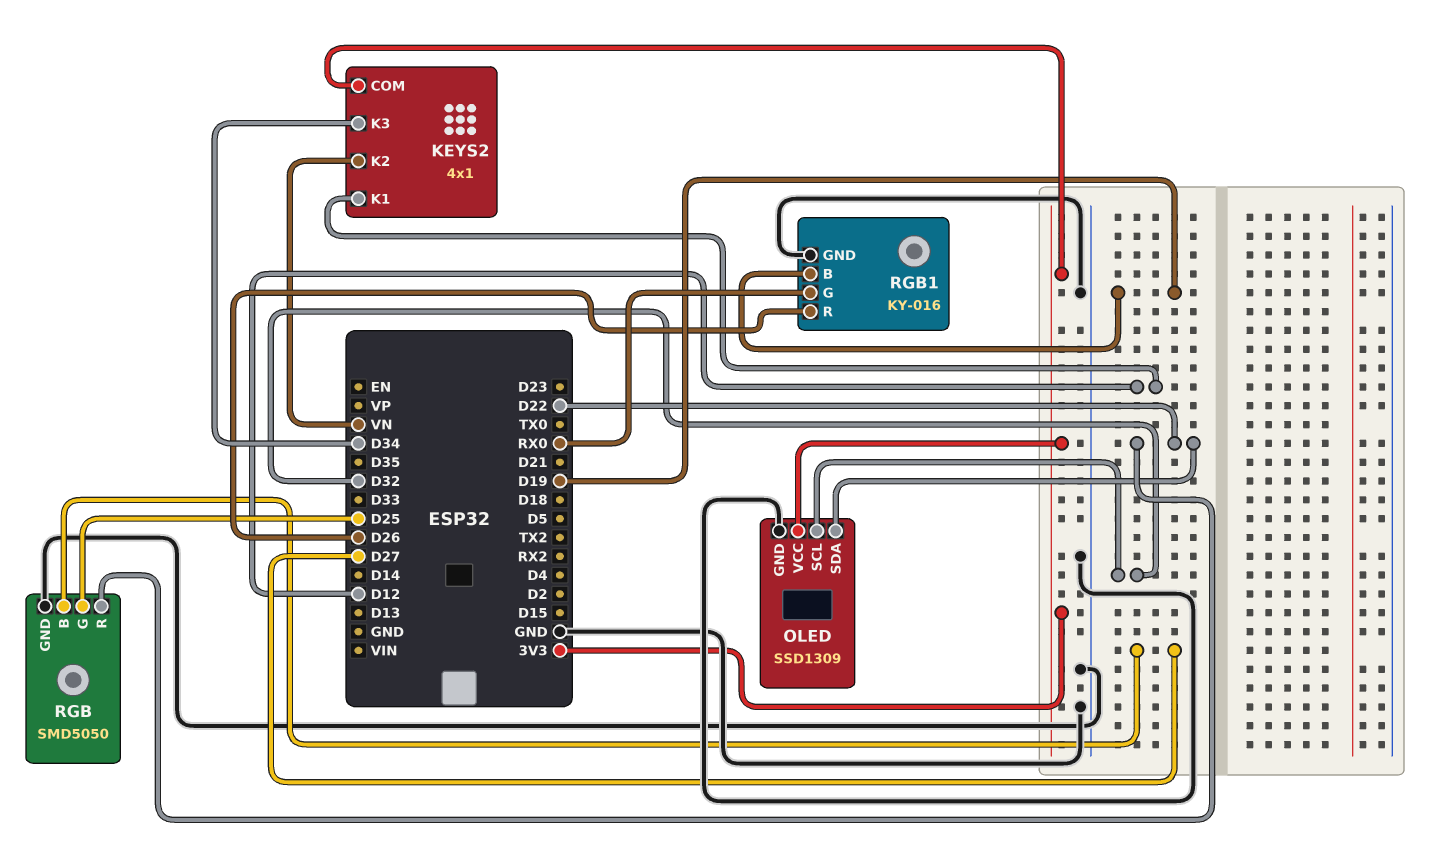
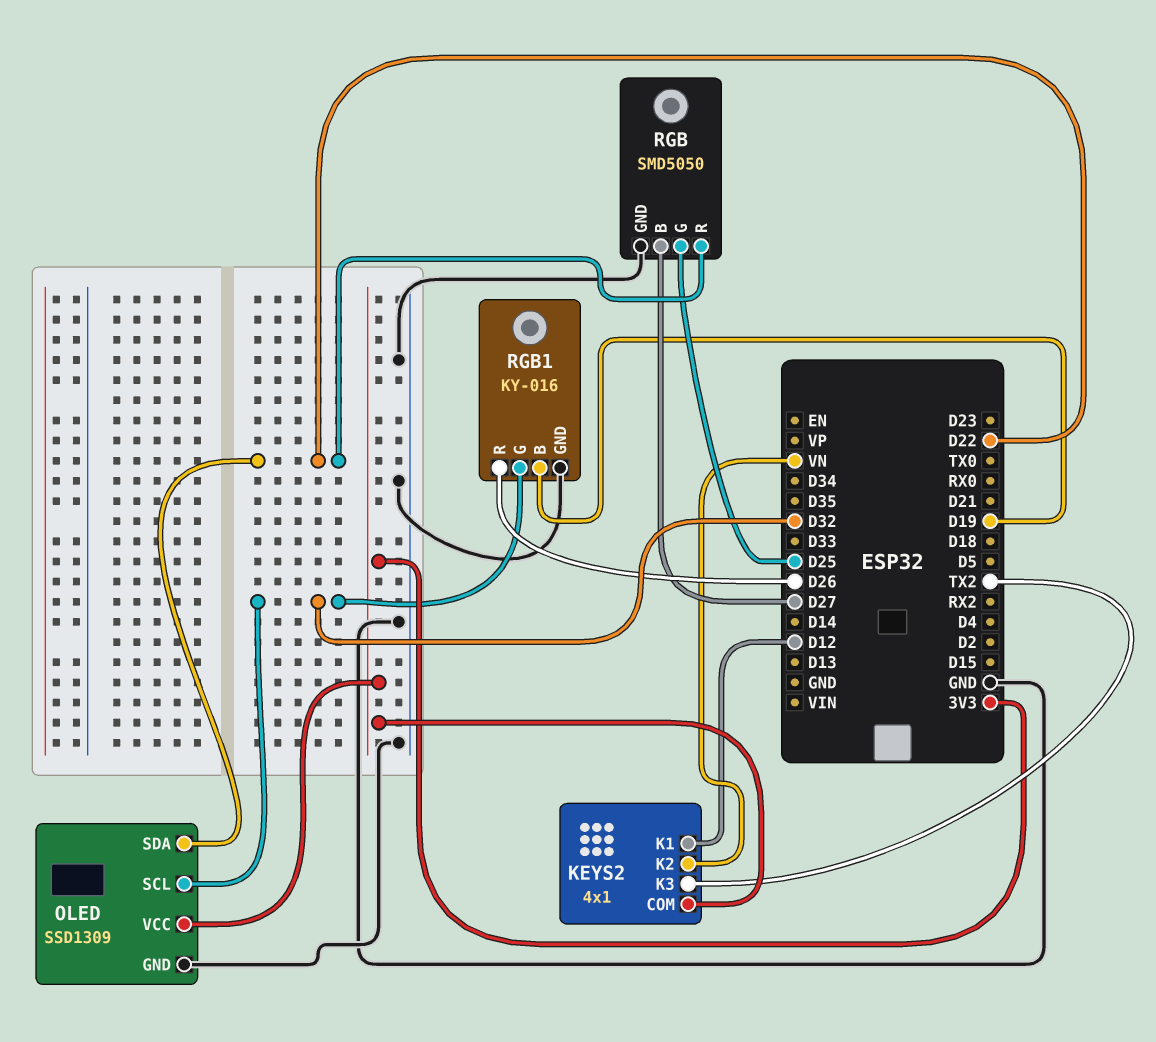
KEYS2 pin K3: D34 -> TX2
RGB1 pin G: RX0 -> D32

